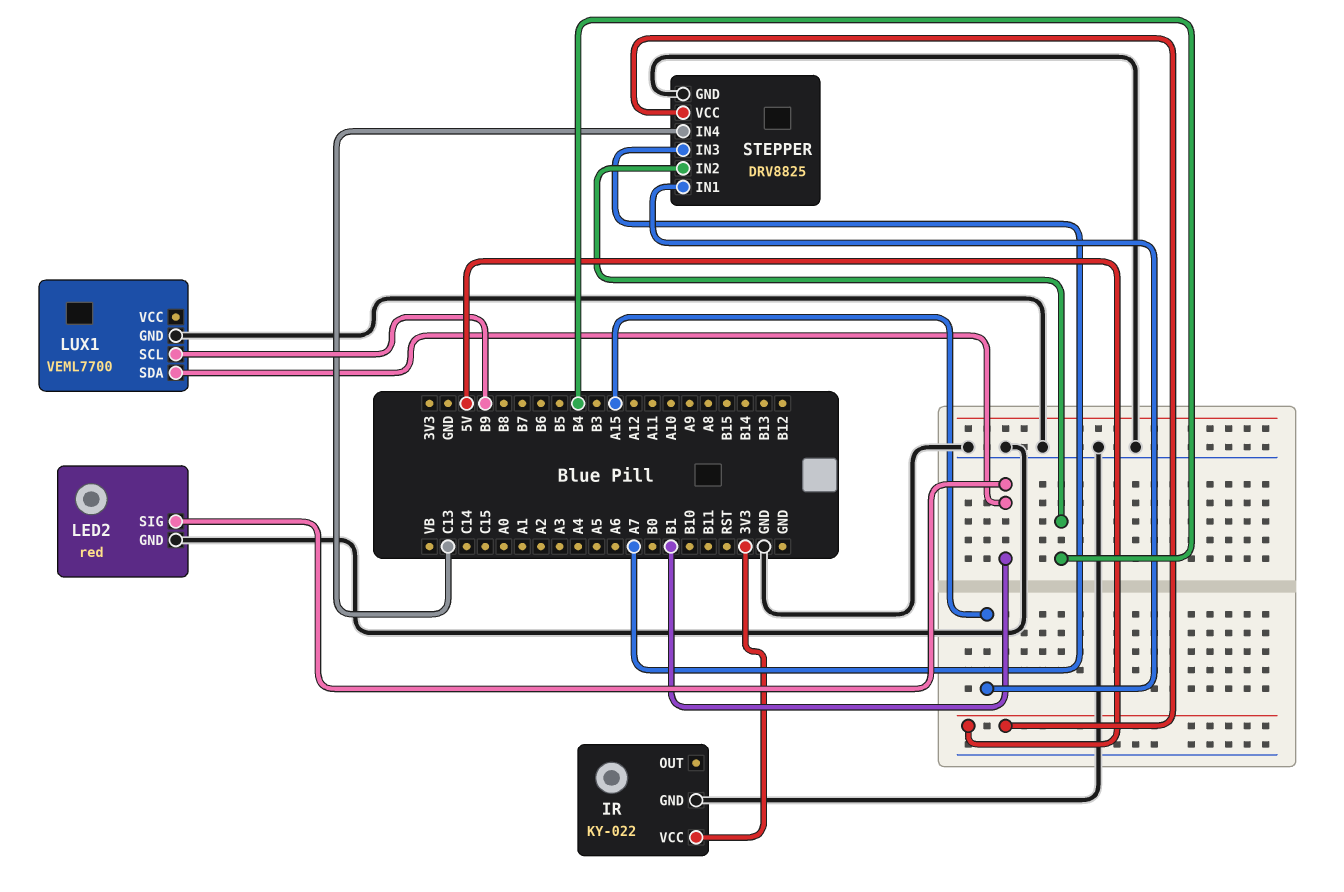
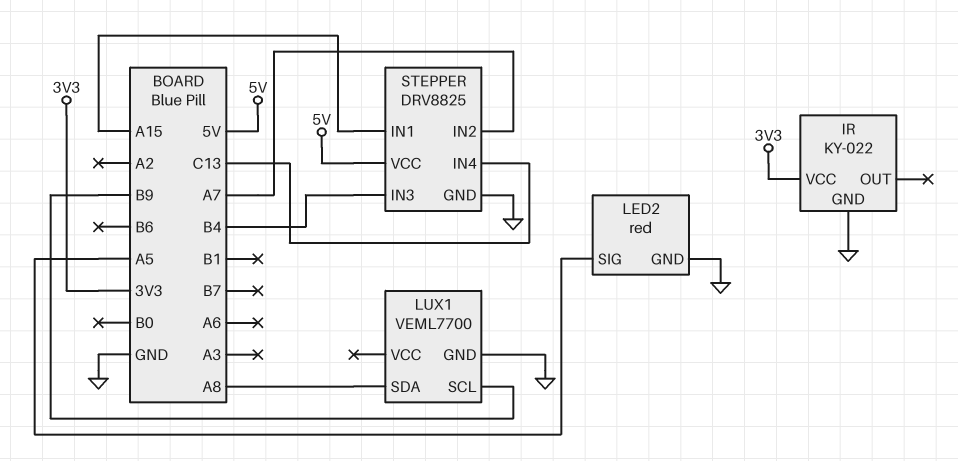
LED2 pin SIG: B1 -> A5
LUX1 pin SDA: B1 -> A8
STEPPER pin IN2: B4 -> A7
STEPPER pin IN3: A7 -> B4

